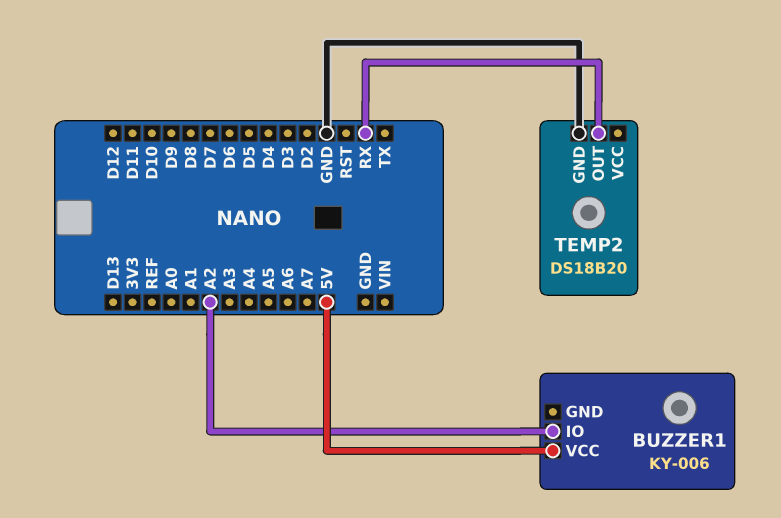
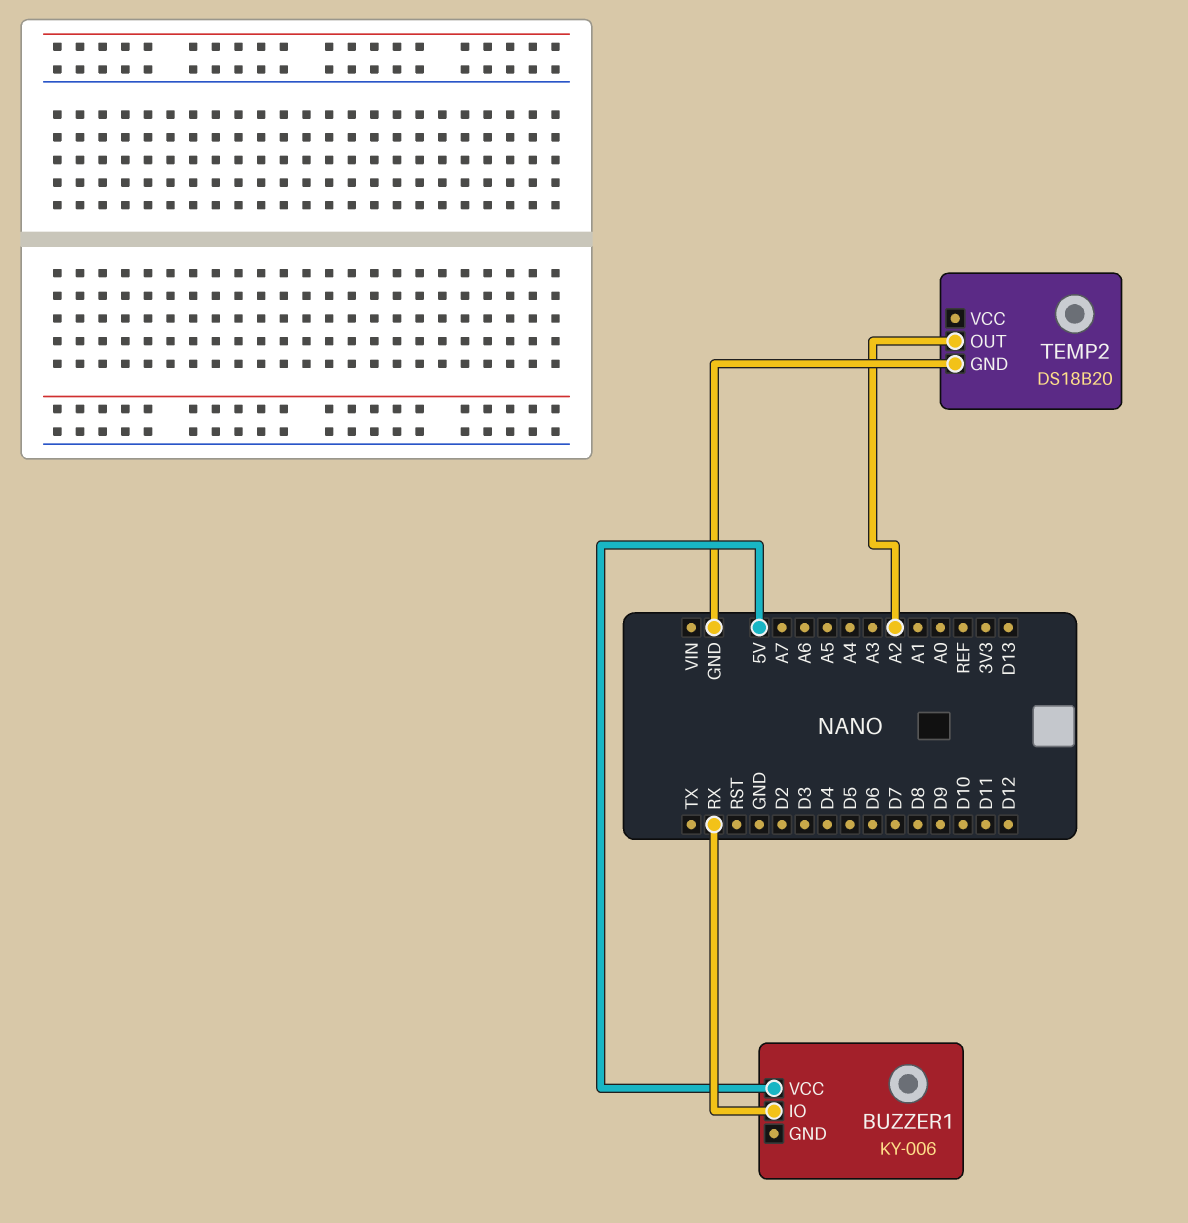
BUZZER1 pin IO: A2 -> RX
TEMP2 pin OUT: RX -> A2

